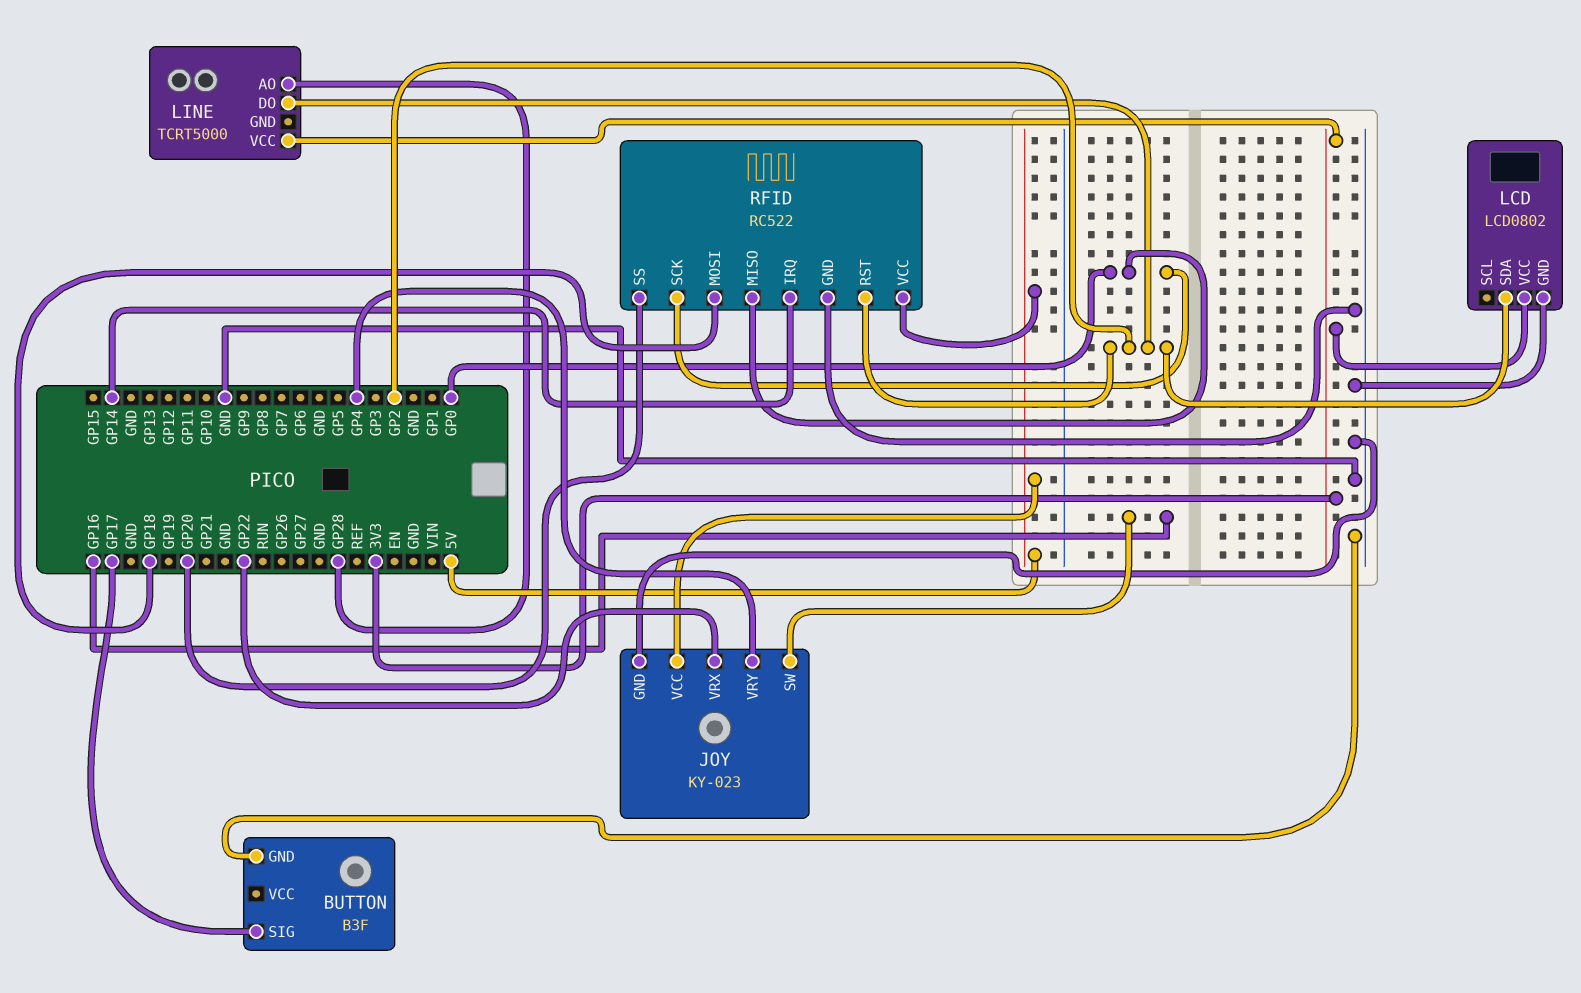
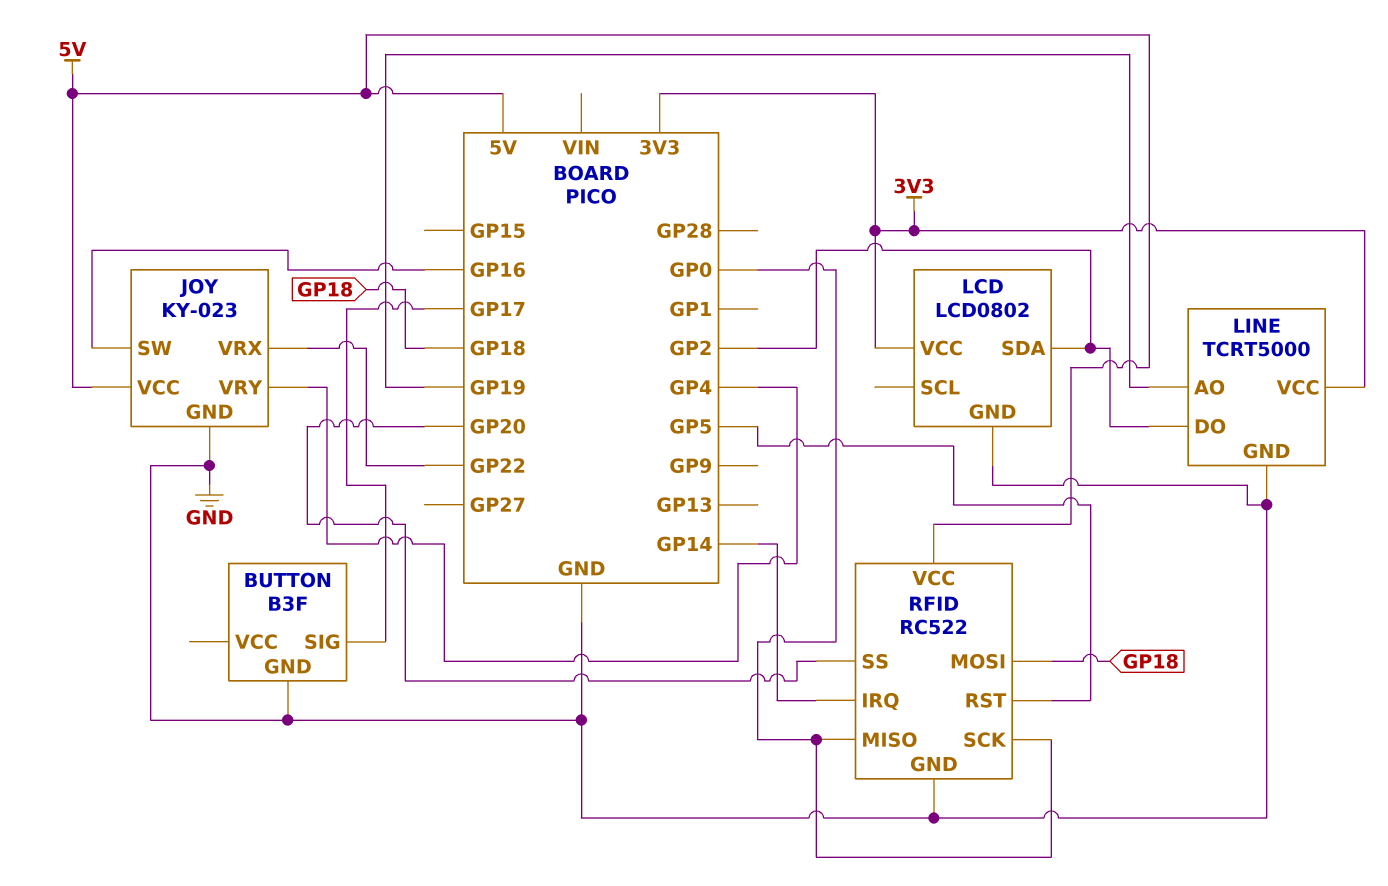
LINE pin AO: GP28 -> GP19
LINE pin GND: none -> GND
RFID pin RST: GP2 -> GP5

